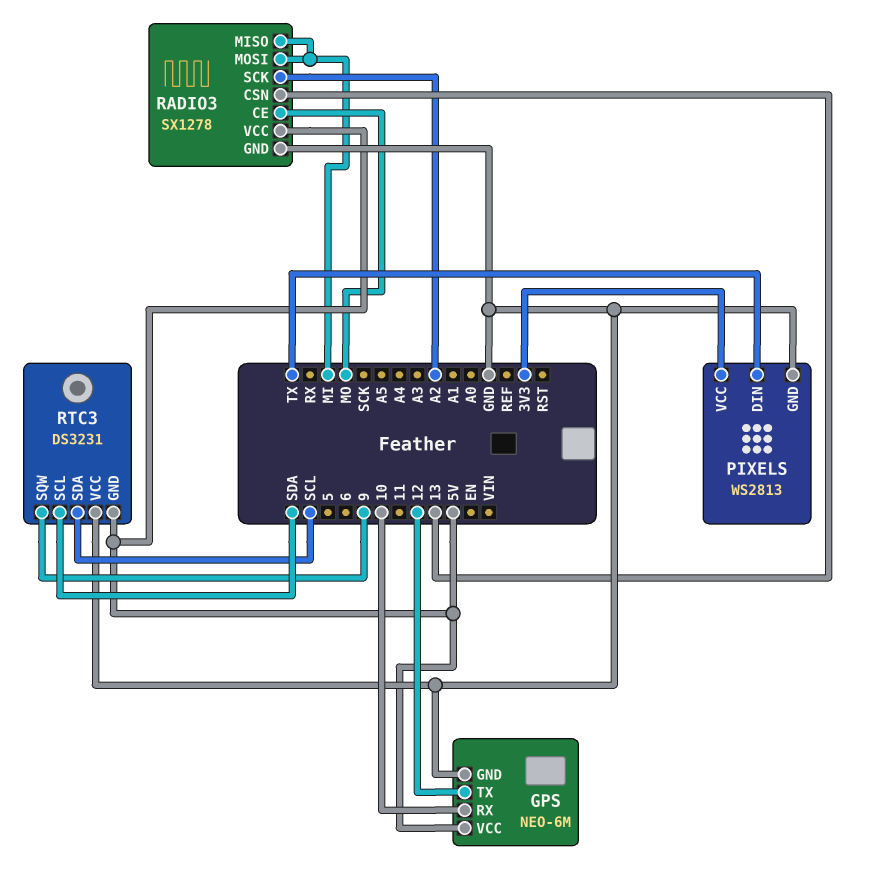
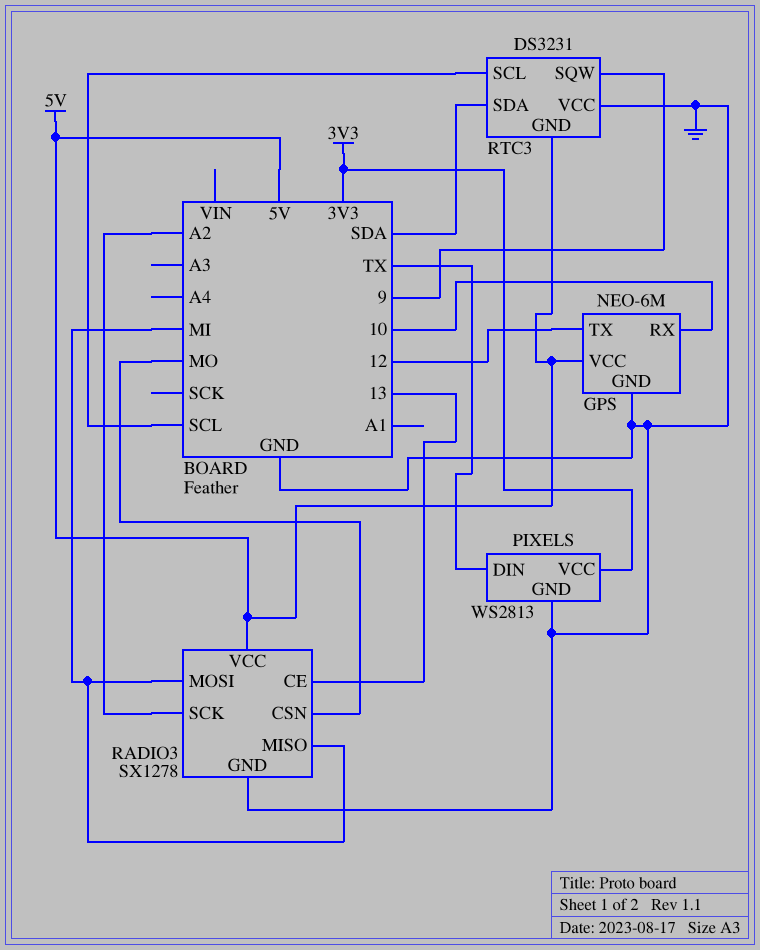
RADIO3 pin CE: MO -> 13
RADIO3 pin CSN: 13 -> MO
RTC3 pin SCL: SDA -> SCL
RTC3 pin SDA: SCL -> SDA

